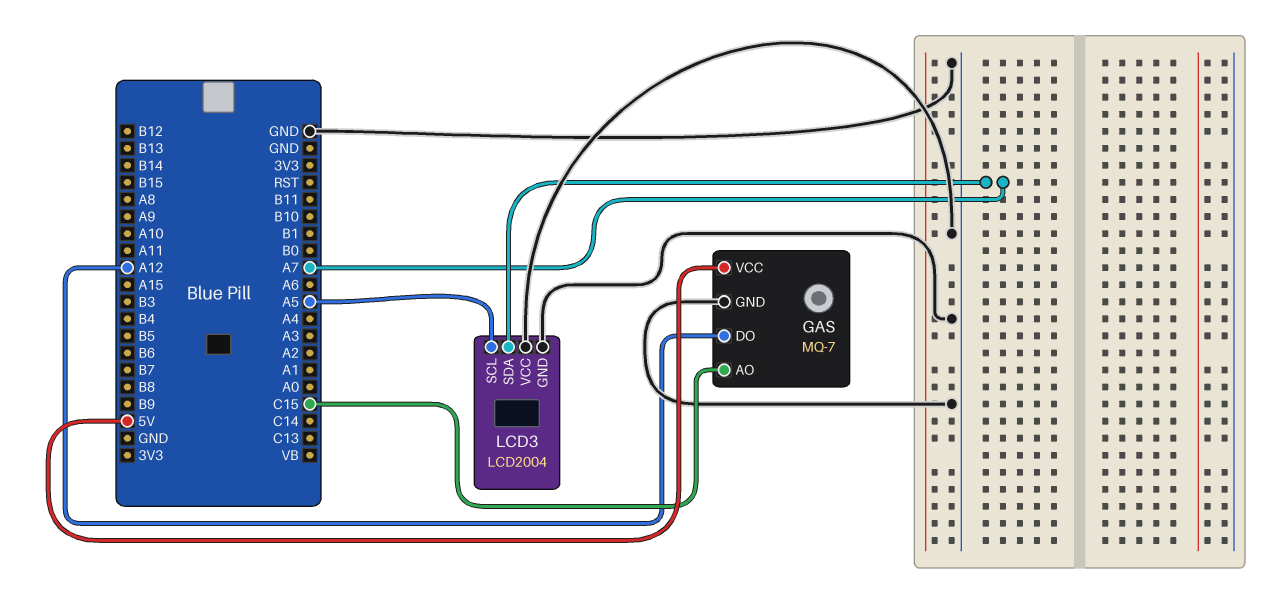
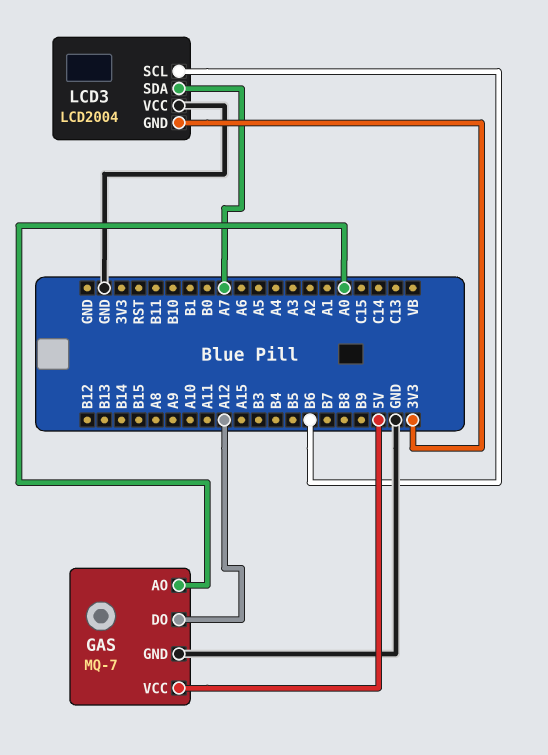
GAS pin AO: C15 -> A0
LCD3 pin GND: GND -> 3V3
LCD3 pin SCL: A5 -> B6

